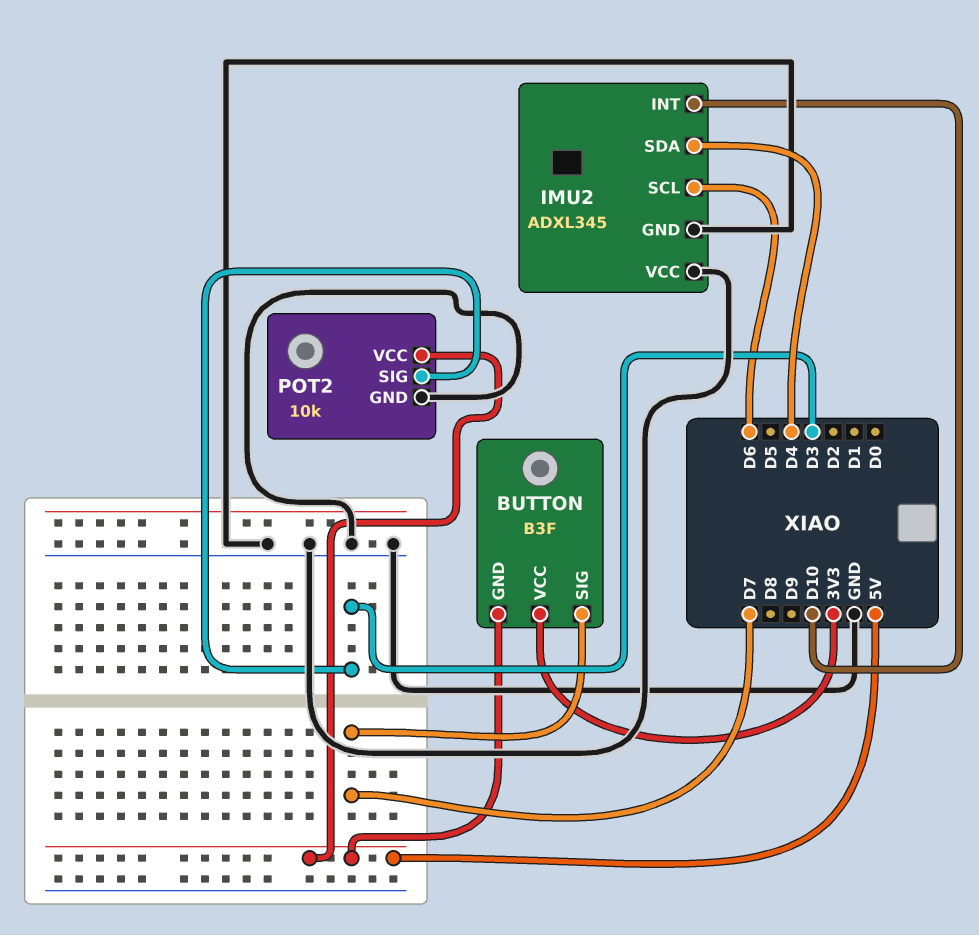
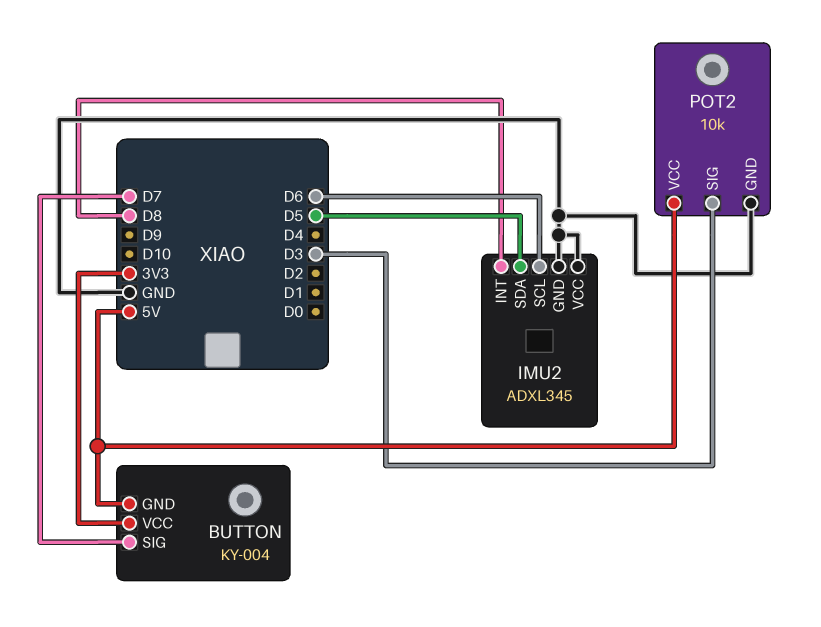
BUTTON: B3F -> KY-004
IMU2 pin INT: D10 -> D8
IMU2 pin SDA: D4 -> D5

